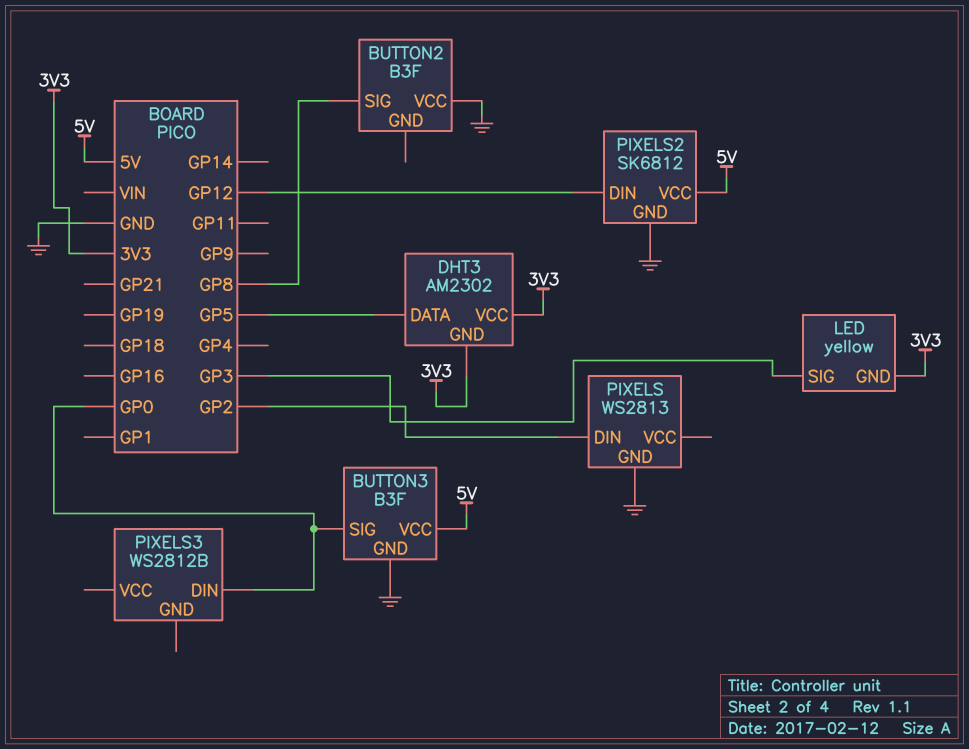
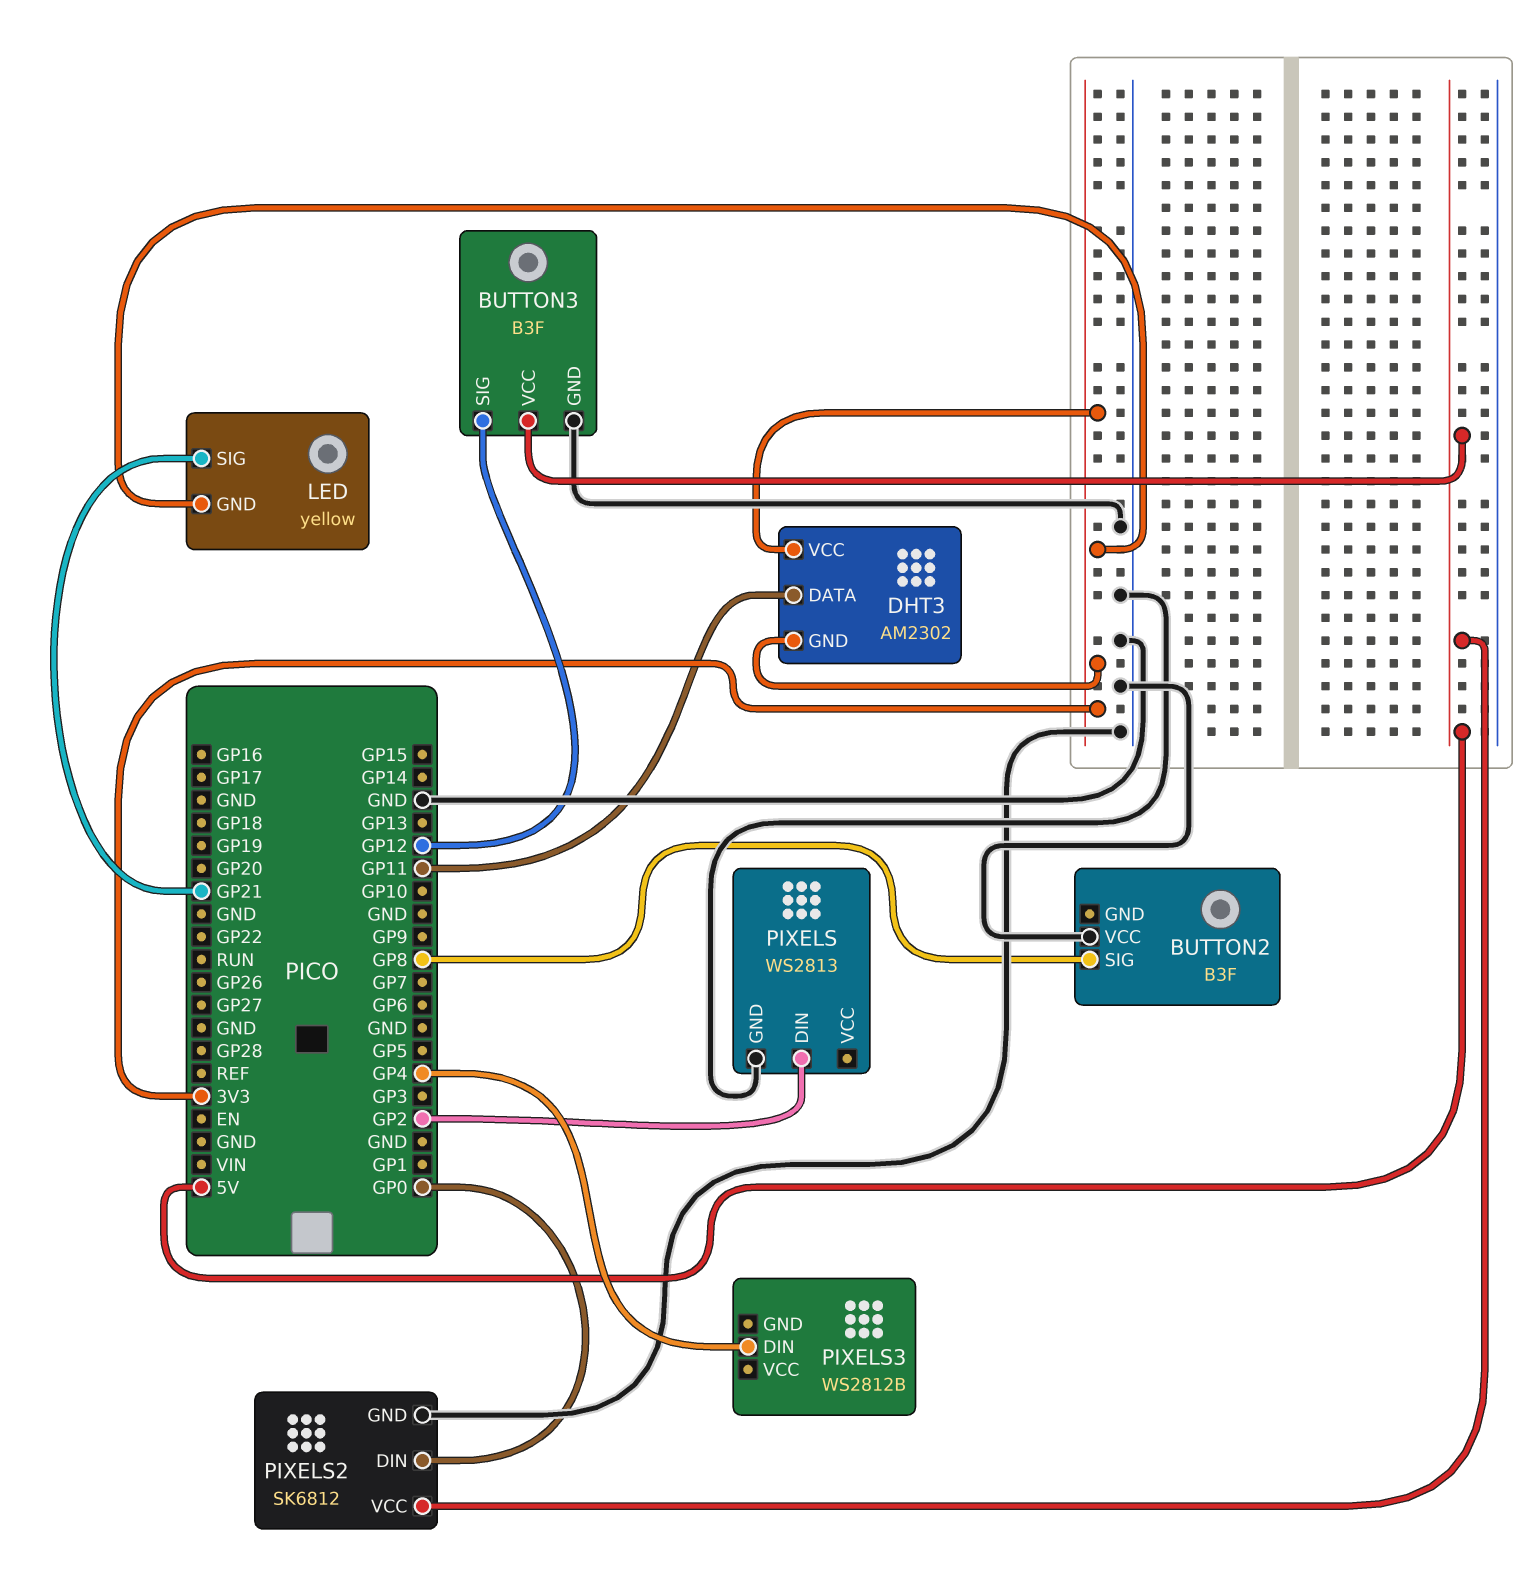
BUTTON3 pin SIG: GP0 -> GP12
DHT3 pin DATA: GP5 -> GP11
LED pin SIG: GP3 -> GP21
PIXELS2 pin DIN: GP12 -> GP0
PIXELS3 pin DIN: GP0 -> GP4

